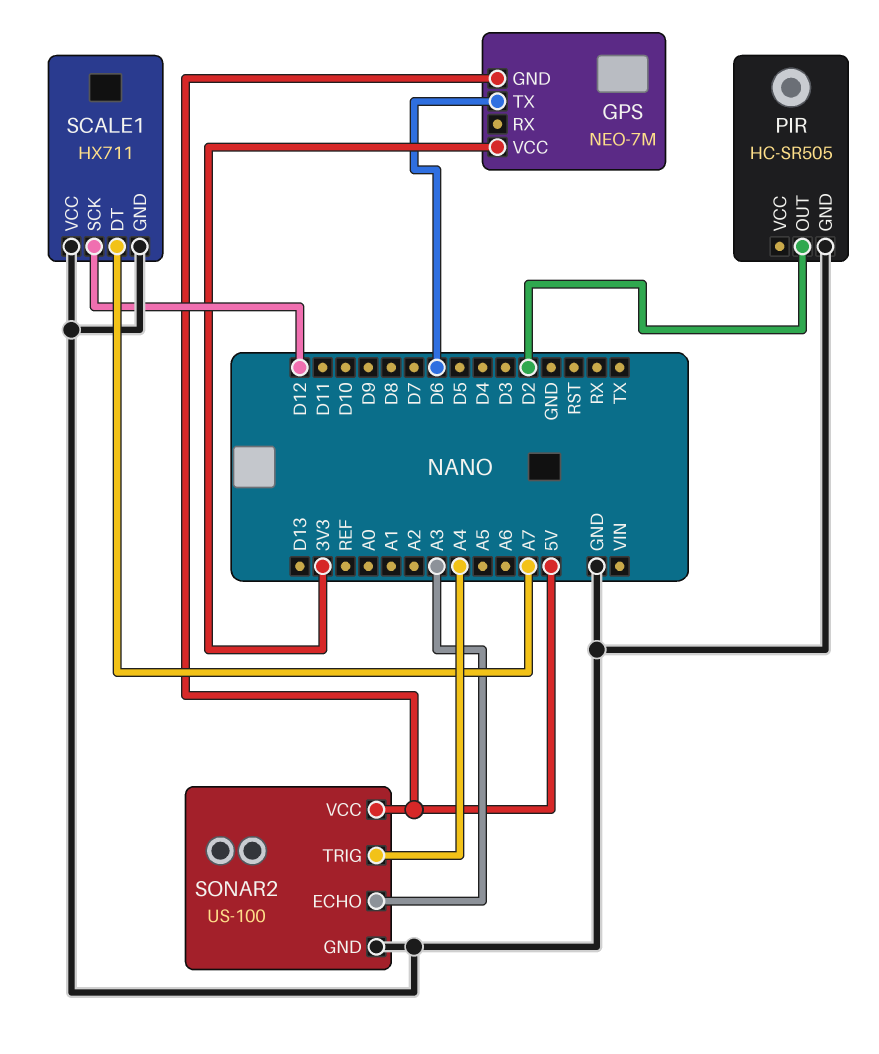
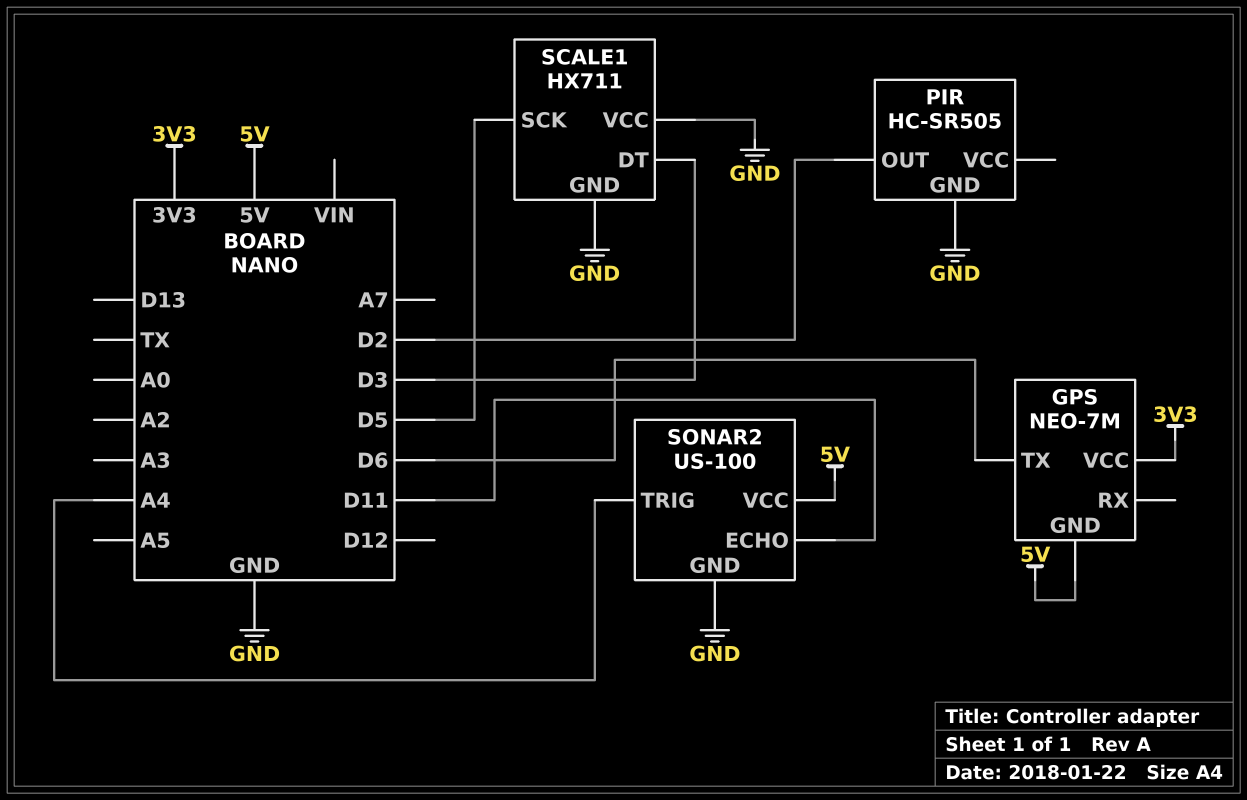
SCALE1 pin DT: A7 -> D3
SCALE1 pin SCK: D12 -> D5
SONAR2 pin ECHO: A3 -> D11

